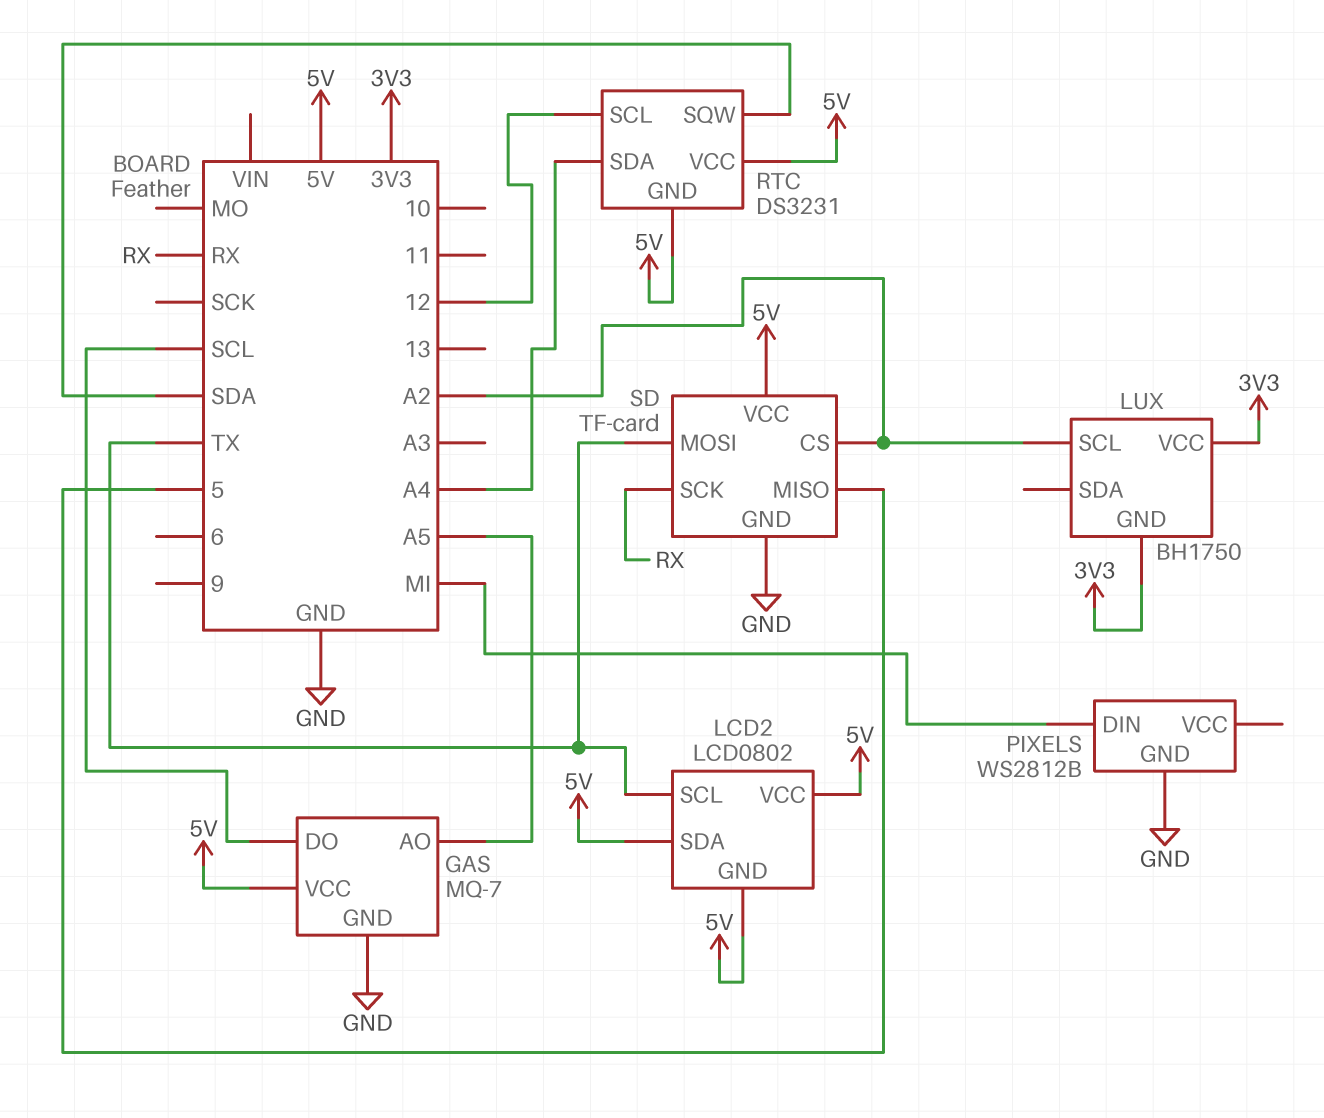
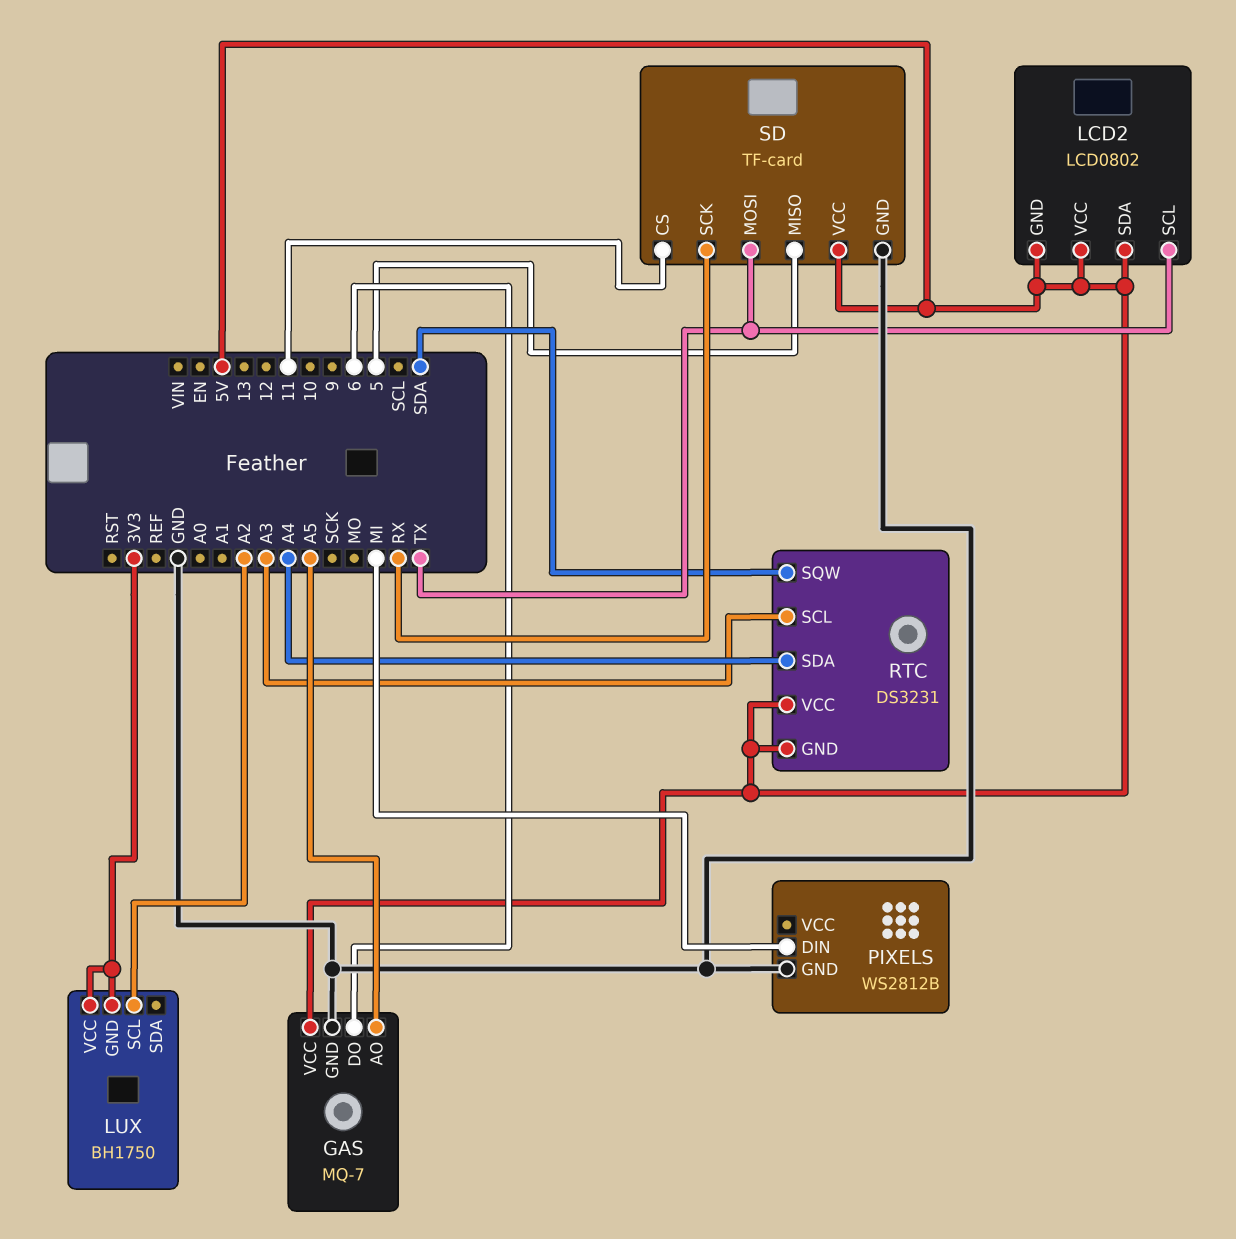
GAS pin DO: SCL -> 6
RTC pin SCL: 12 -> A3
SD pin CS: A2 -> 11

